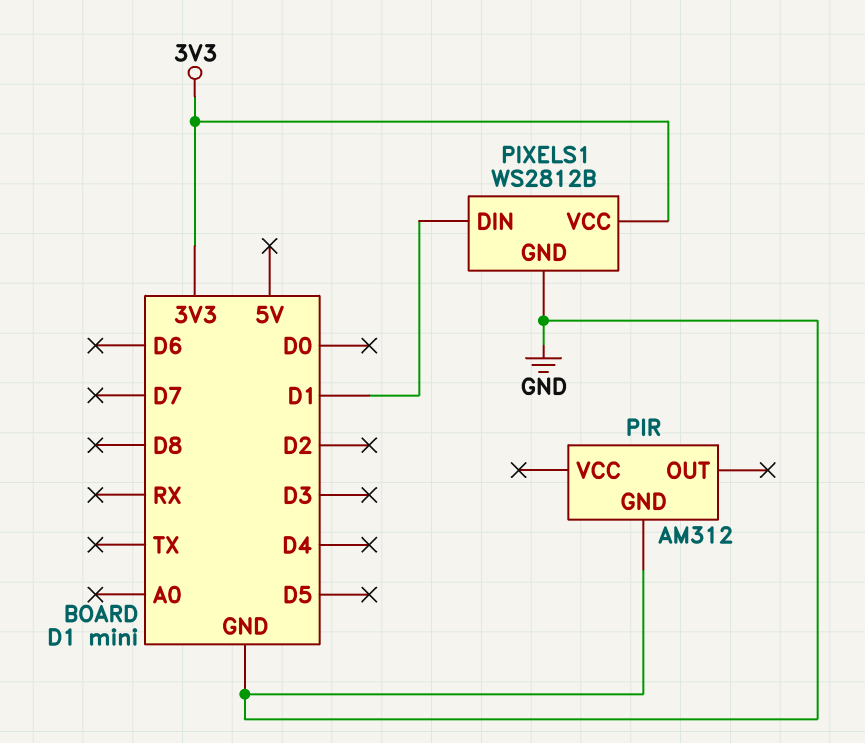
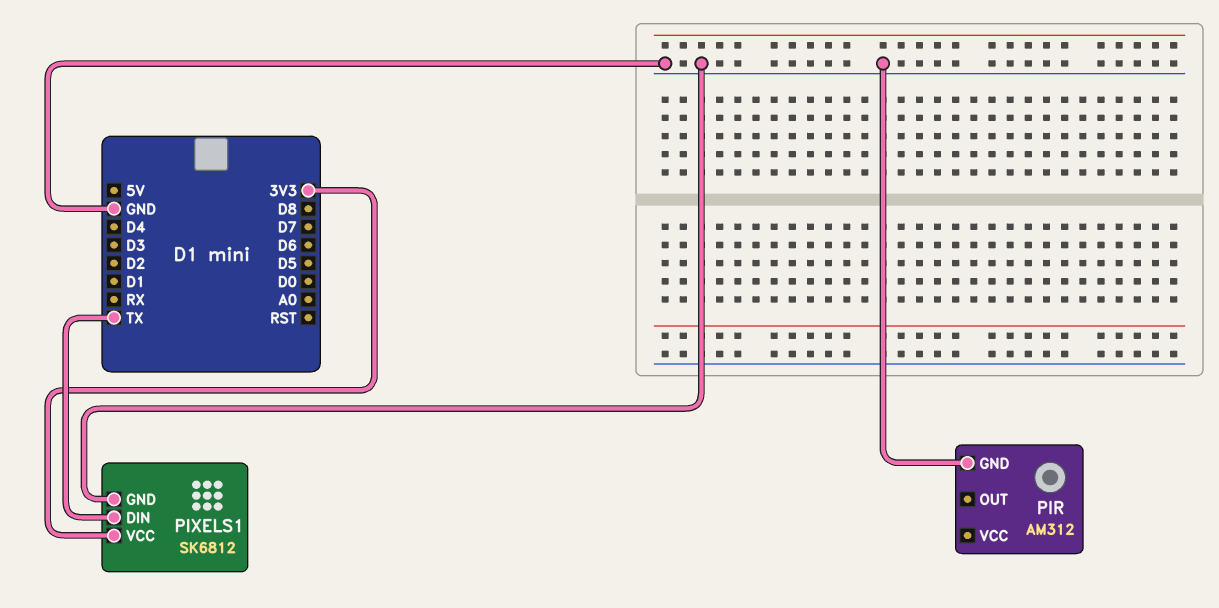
PIXELS1: WS2812B -> SK6812
PIXELS1 pin DIN: D1 -> TX

